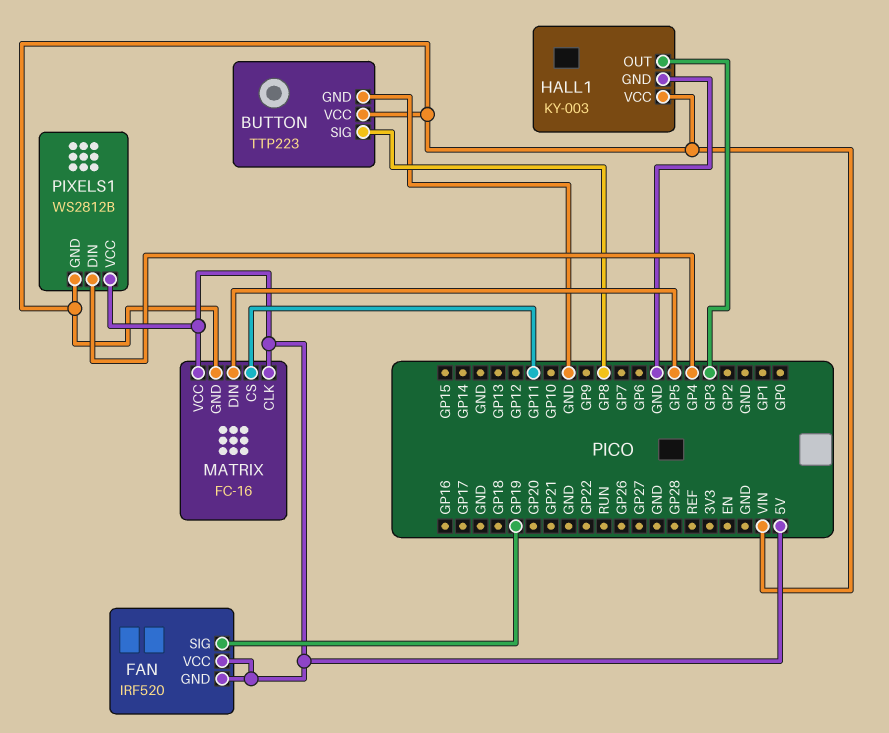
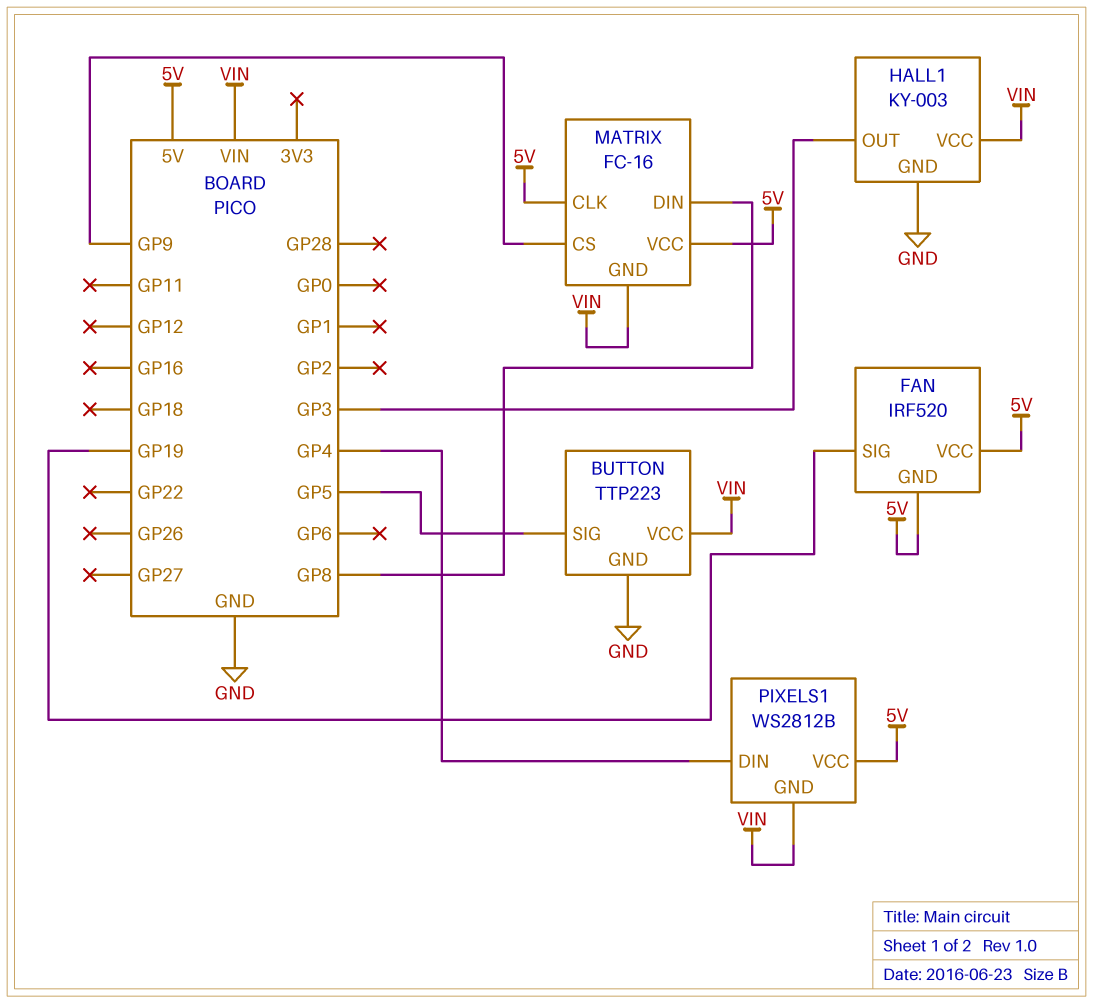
BUTTON pin SIG: GP8 -> GP5
MATRIX pin CS: GP11 -> GP9
MATRIX pin DIN: GP5 -> GP8

